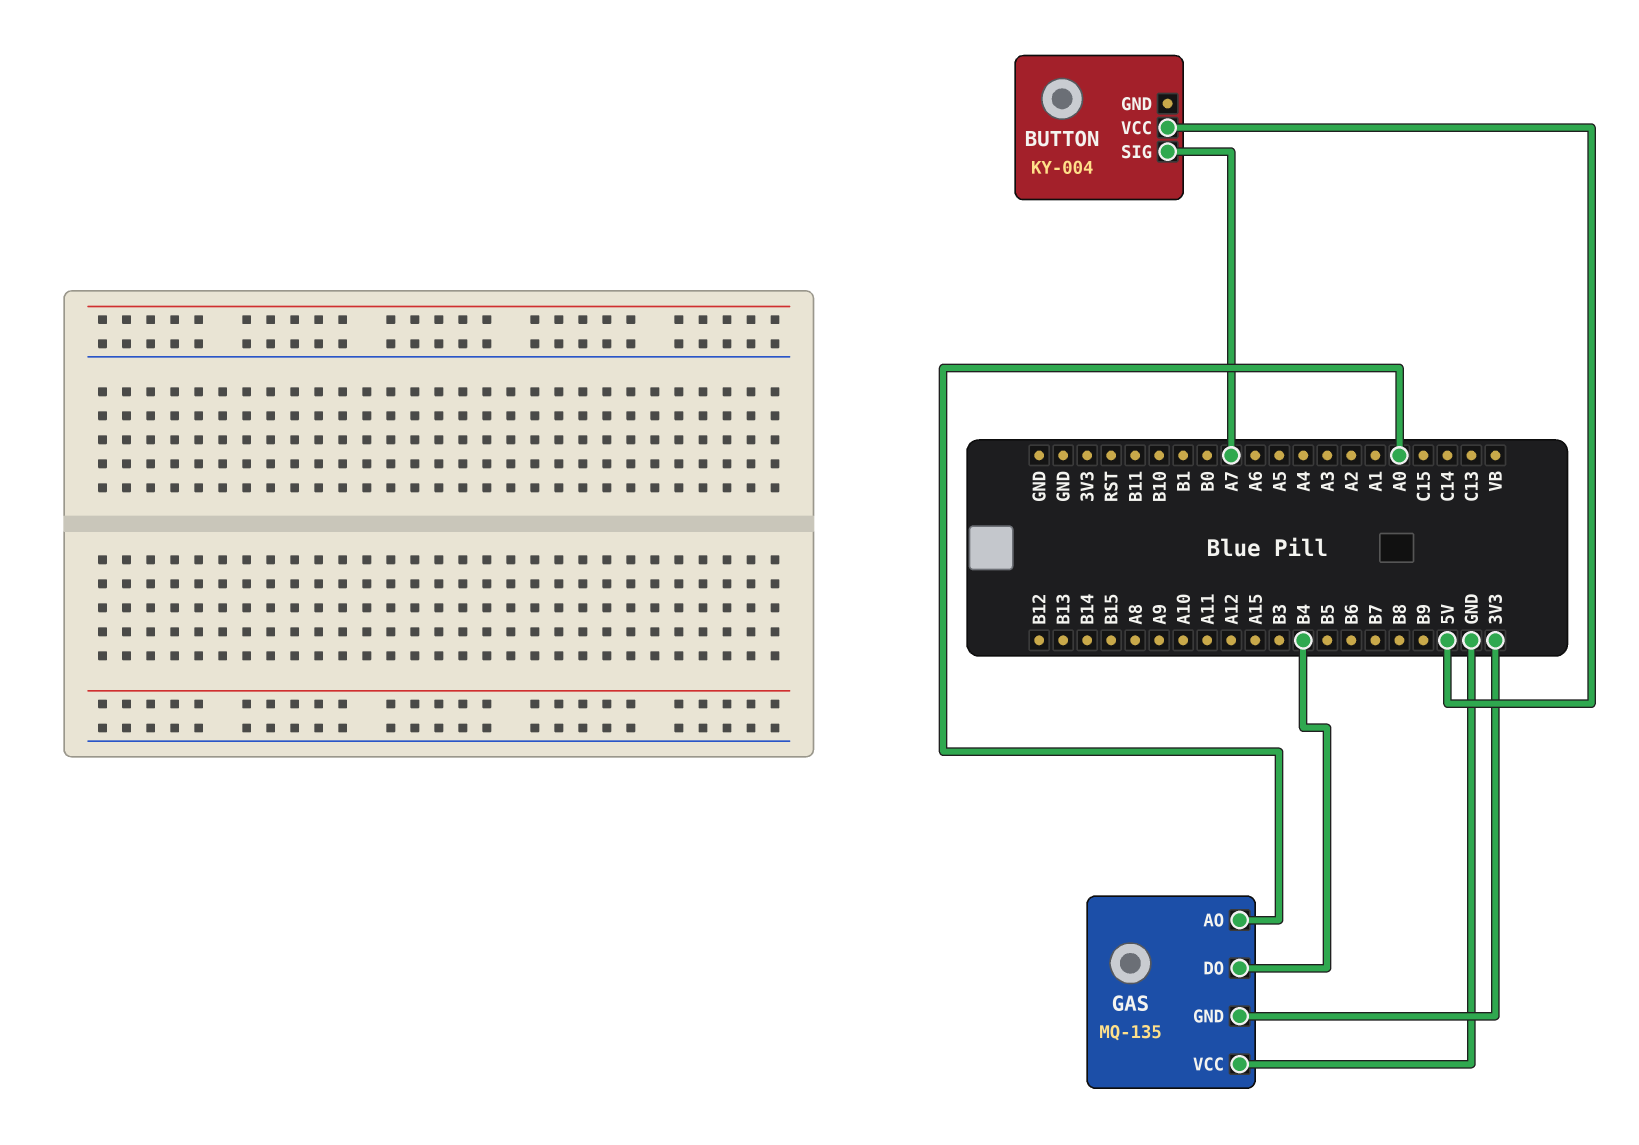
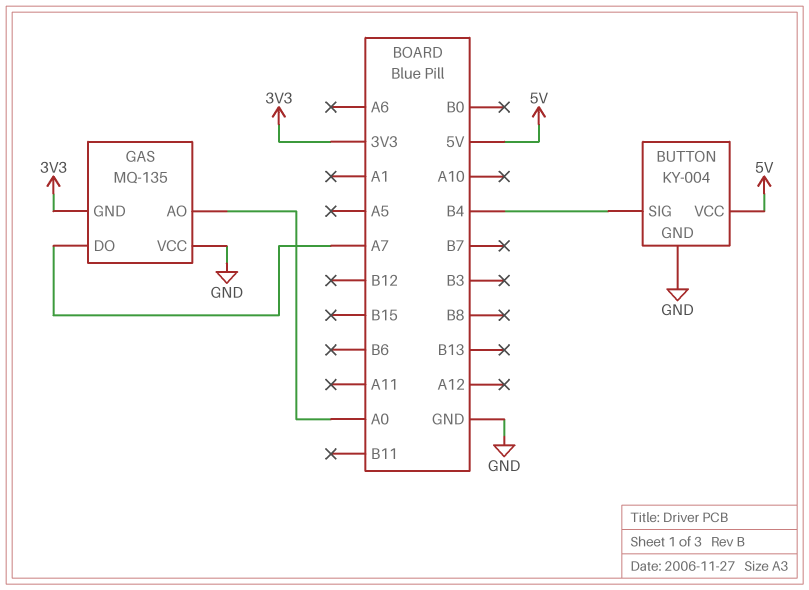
BUTTON pin GND: none -> GND
BUTTON pin SIG: A7 -> B4
GAS pin DO: B4 -> A7

